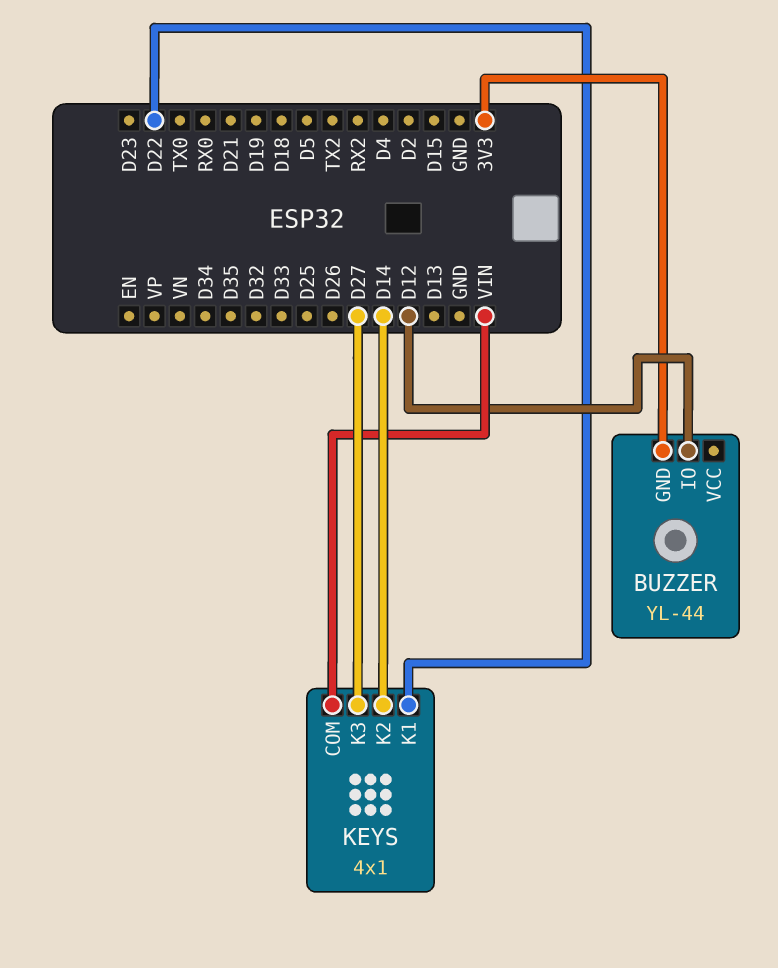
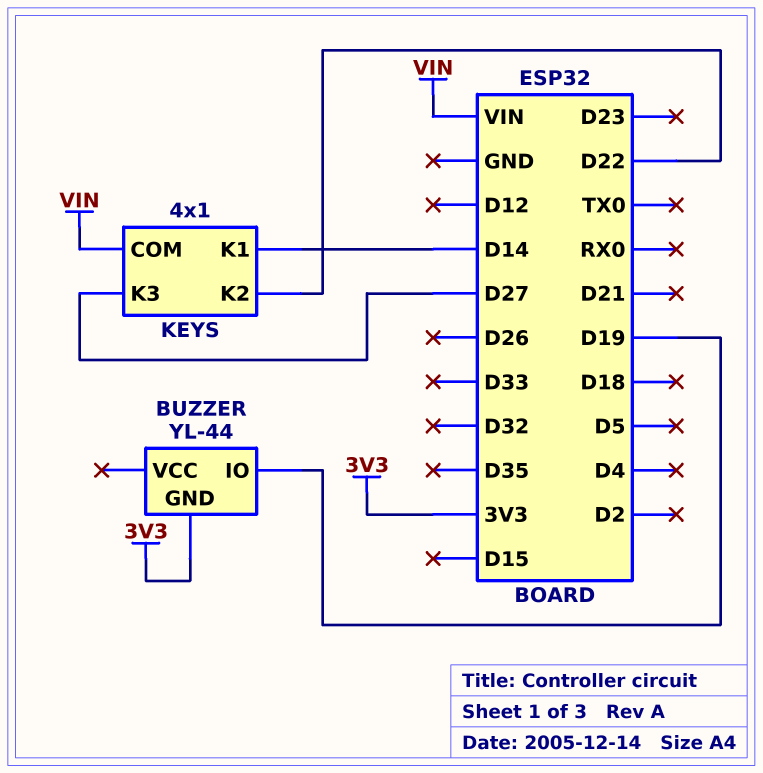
BUZZER pin IO: D12 -> D19
KEYS pin K1: D22 -> D14
KEYS pin K2: D14 -> D22

